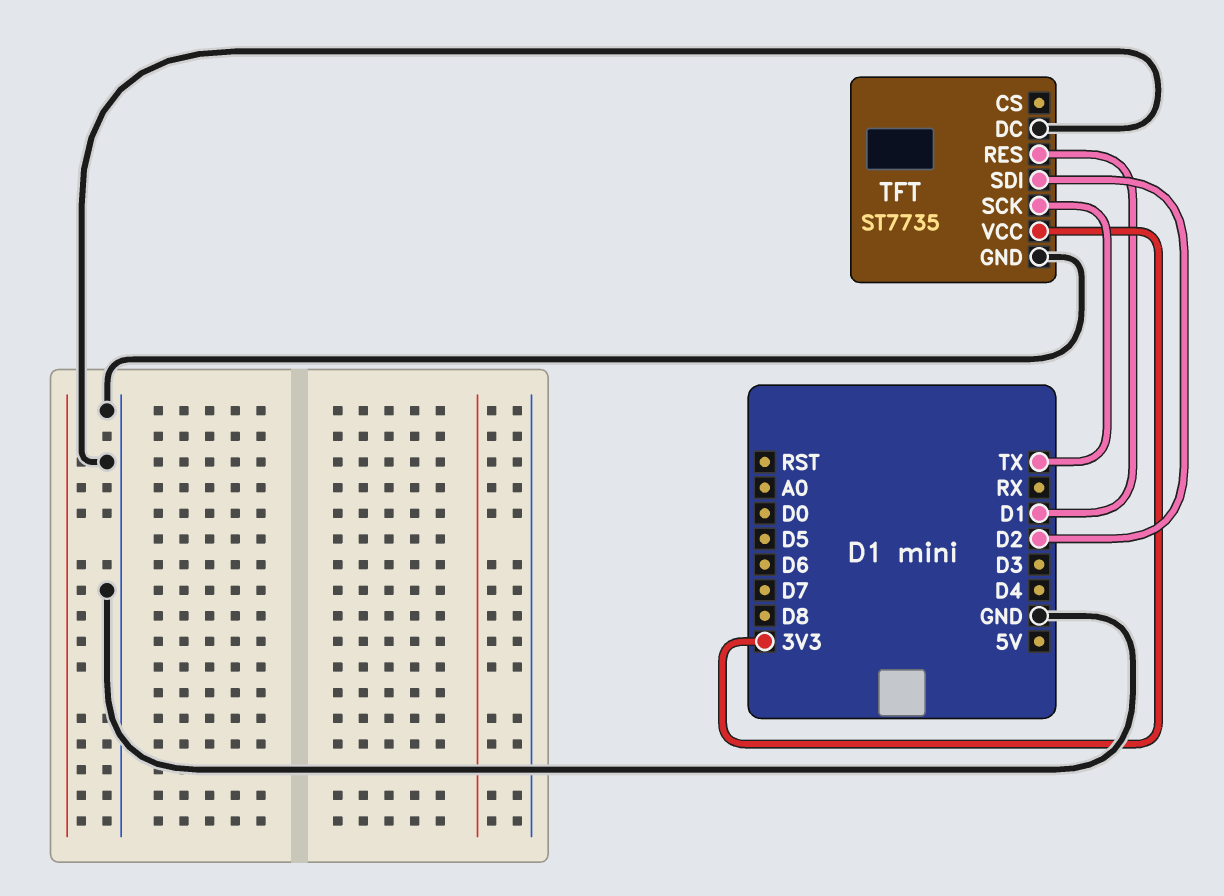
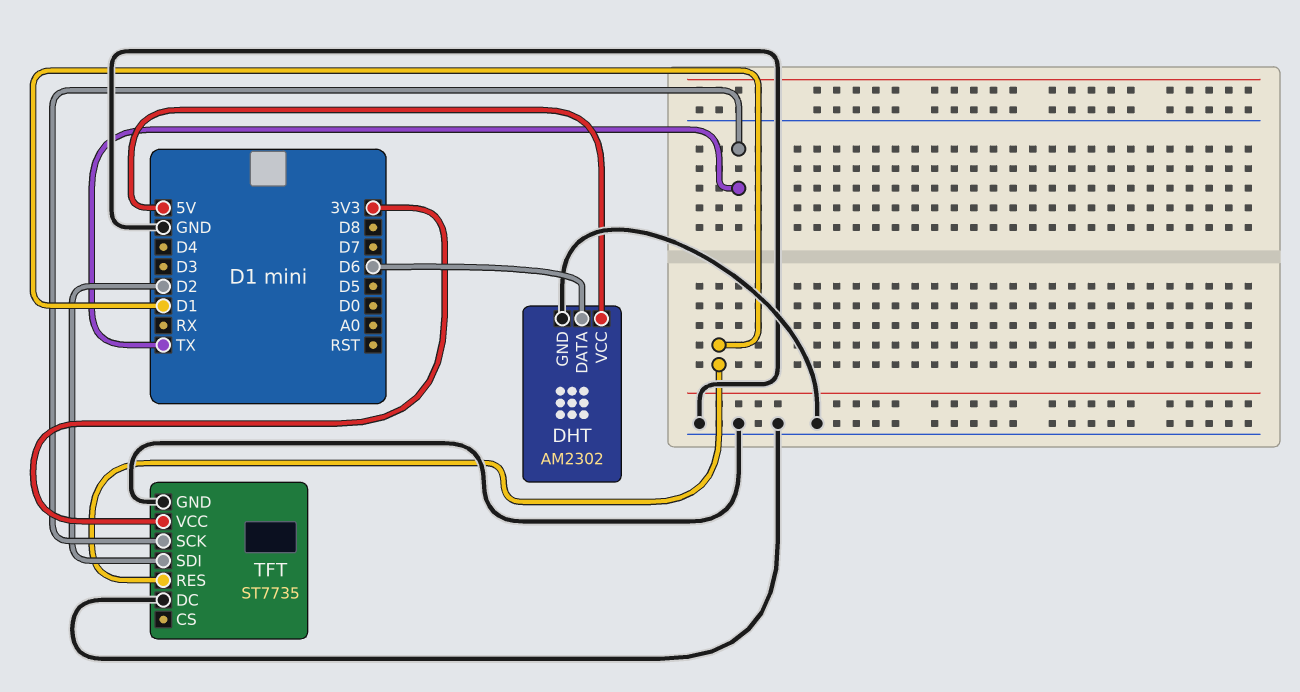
DHT: none -> AM2302
DHT pin DATA: none -> D6
DHT pin GND: none -> GND
DHT pin VCC: none -> 5V

